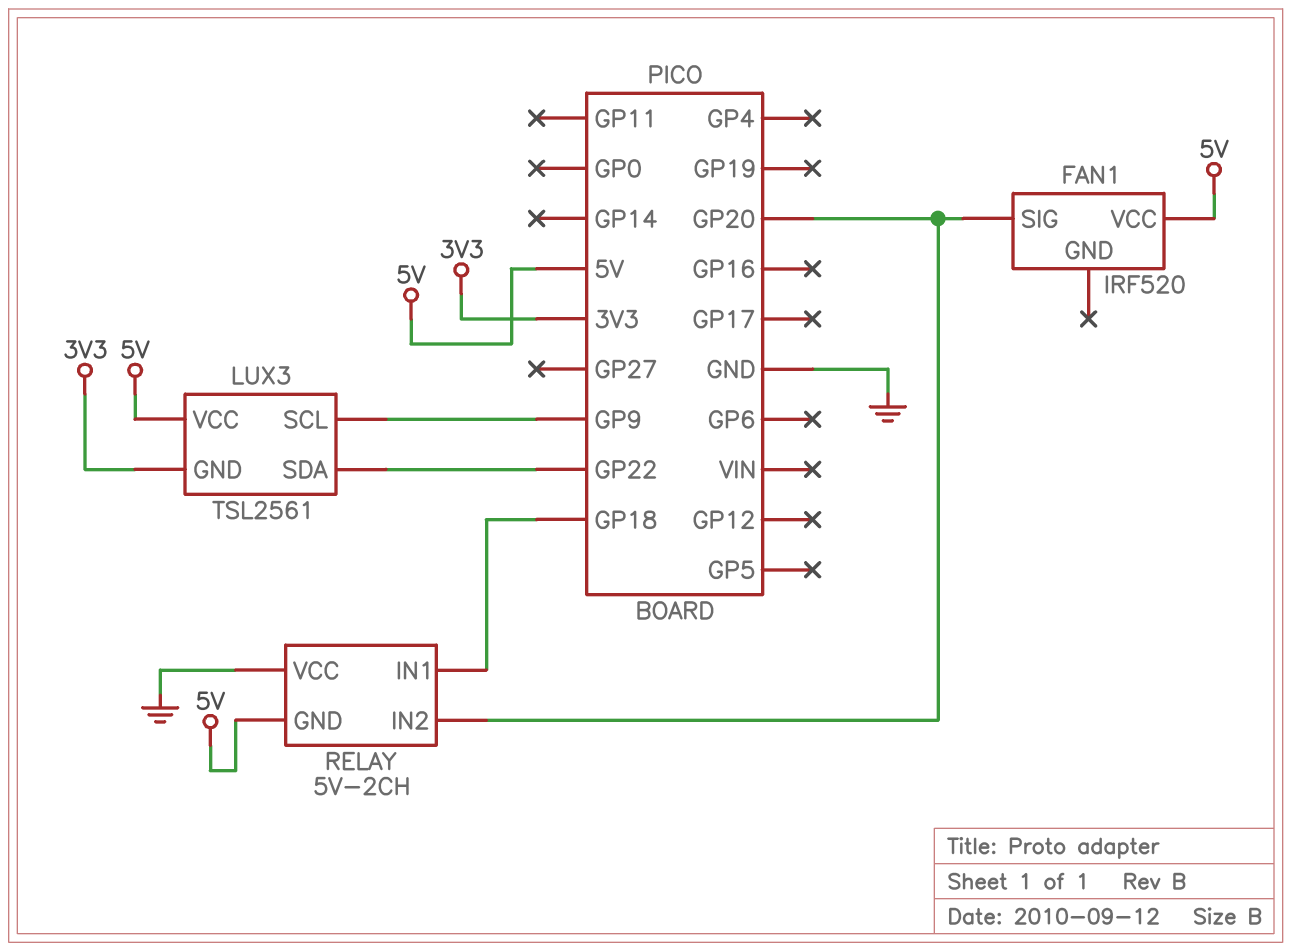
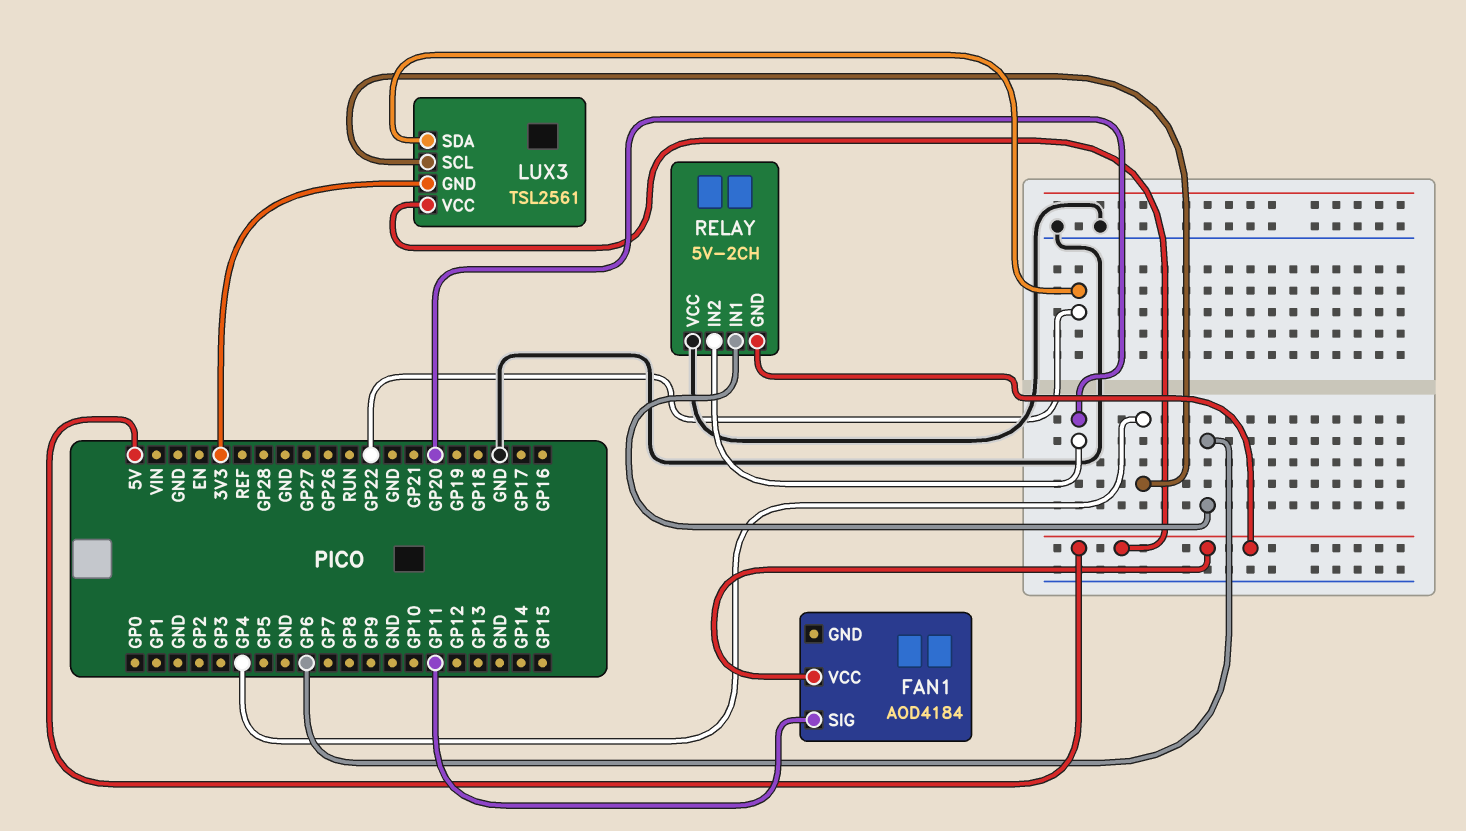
FAN1: IRF520 -> AOD4184
FAN1 pin SIG: GP20 -> GP11
LUX3 pin SCL: GP9 -> GP4
RELAY pin IN1: GP18 -> GP6

